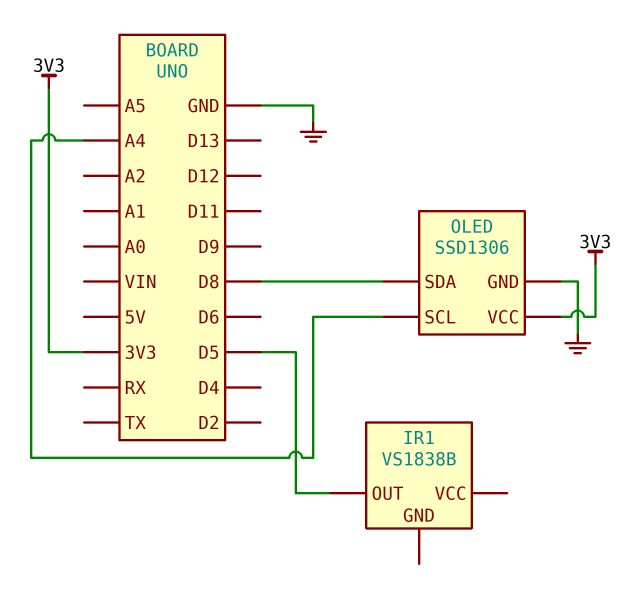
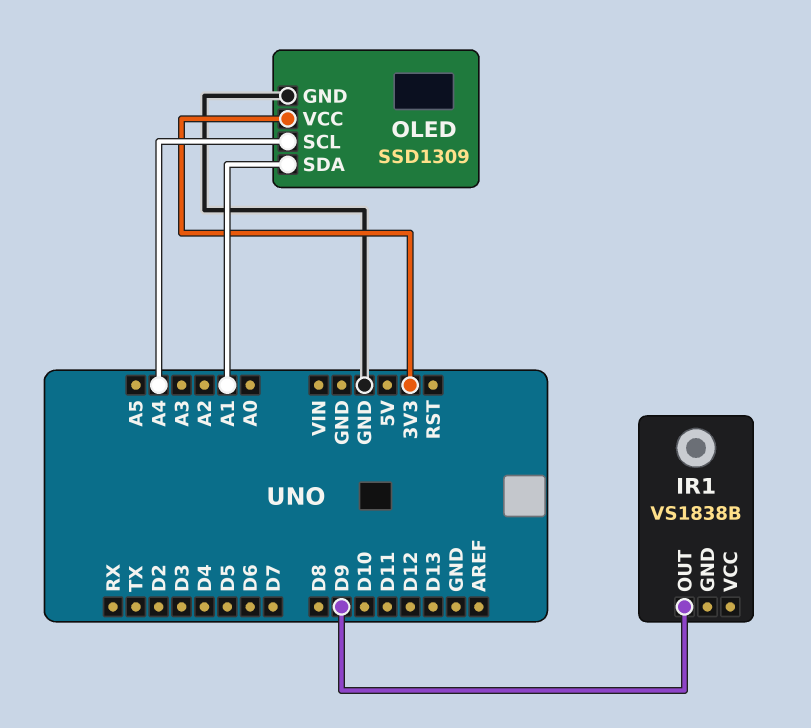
IR1 pin OUT: D5 -> D9
OLED: SSD1306 -> SSD1309
OLED pin SDA: D8 -> A1

